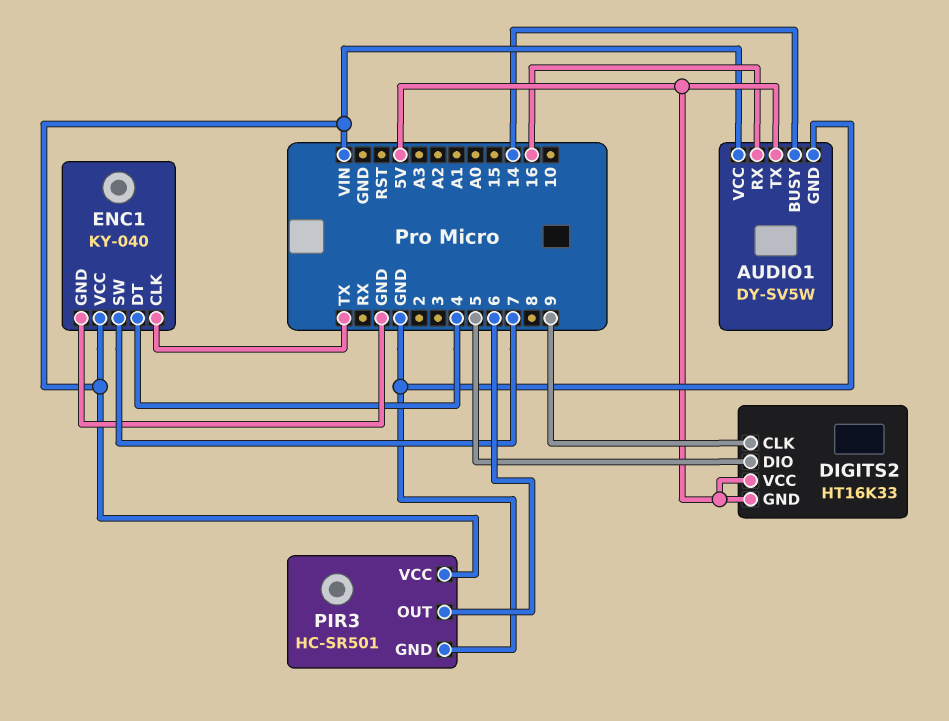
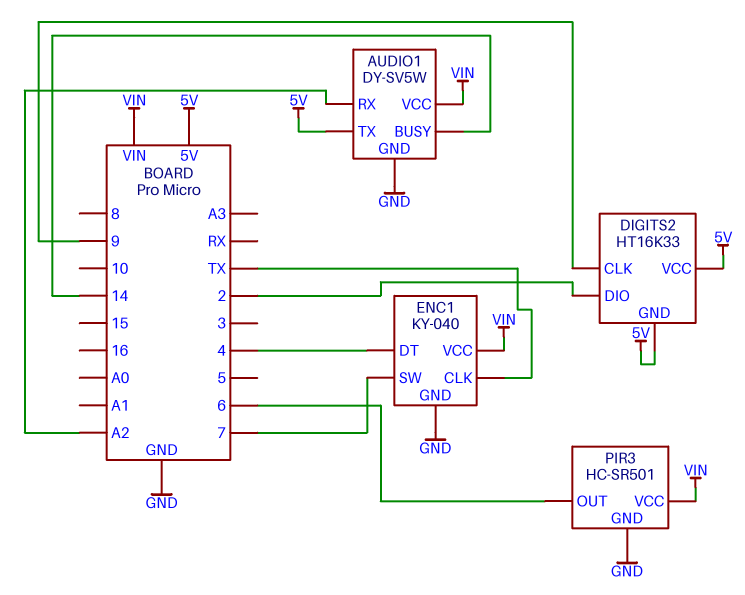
AUDIO1 pin RX: 16 -> A2
DIGITS2 pin DIO: 5 -> 2

